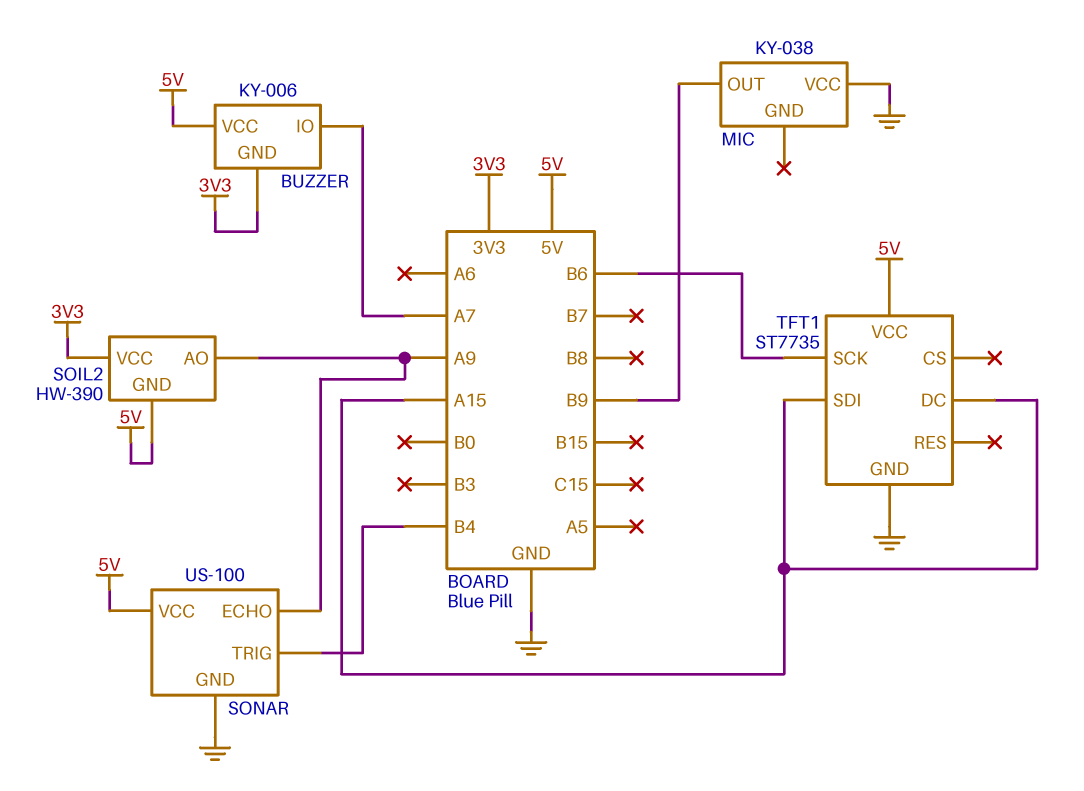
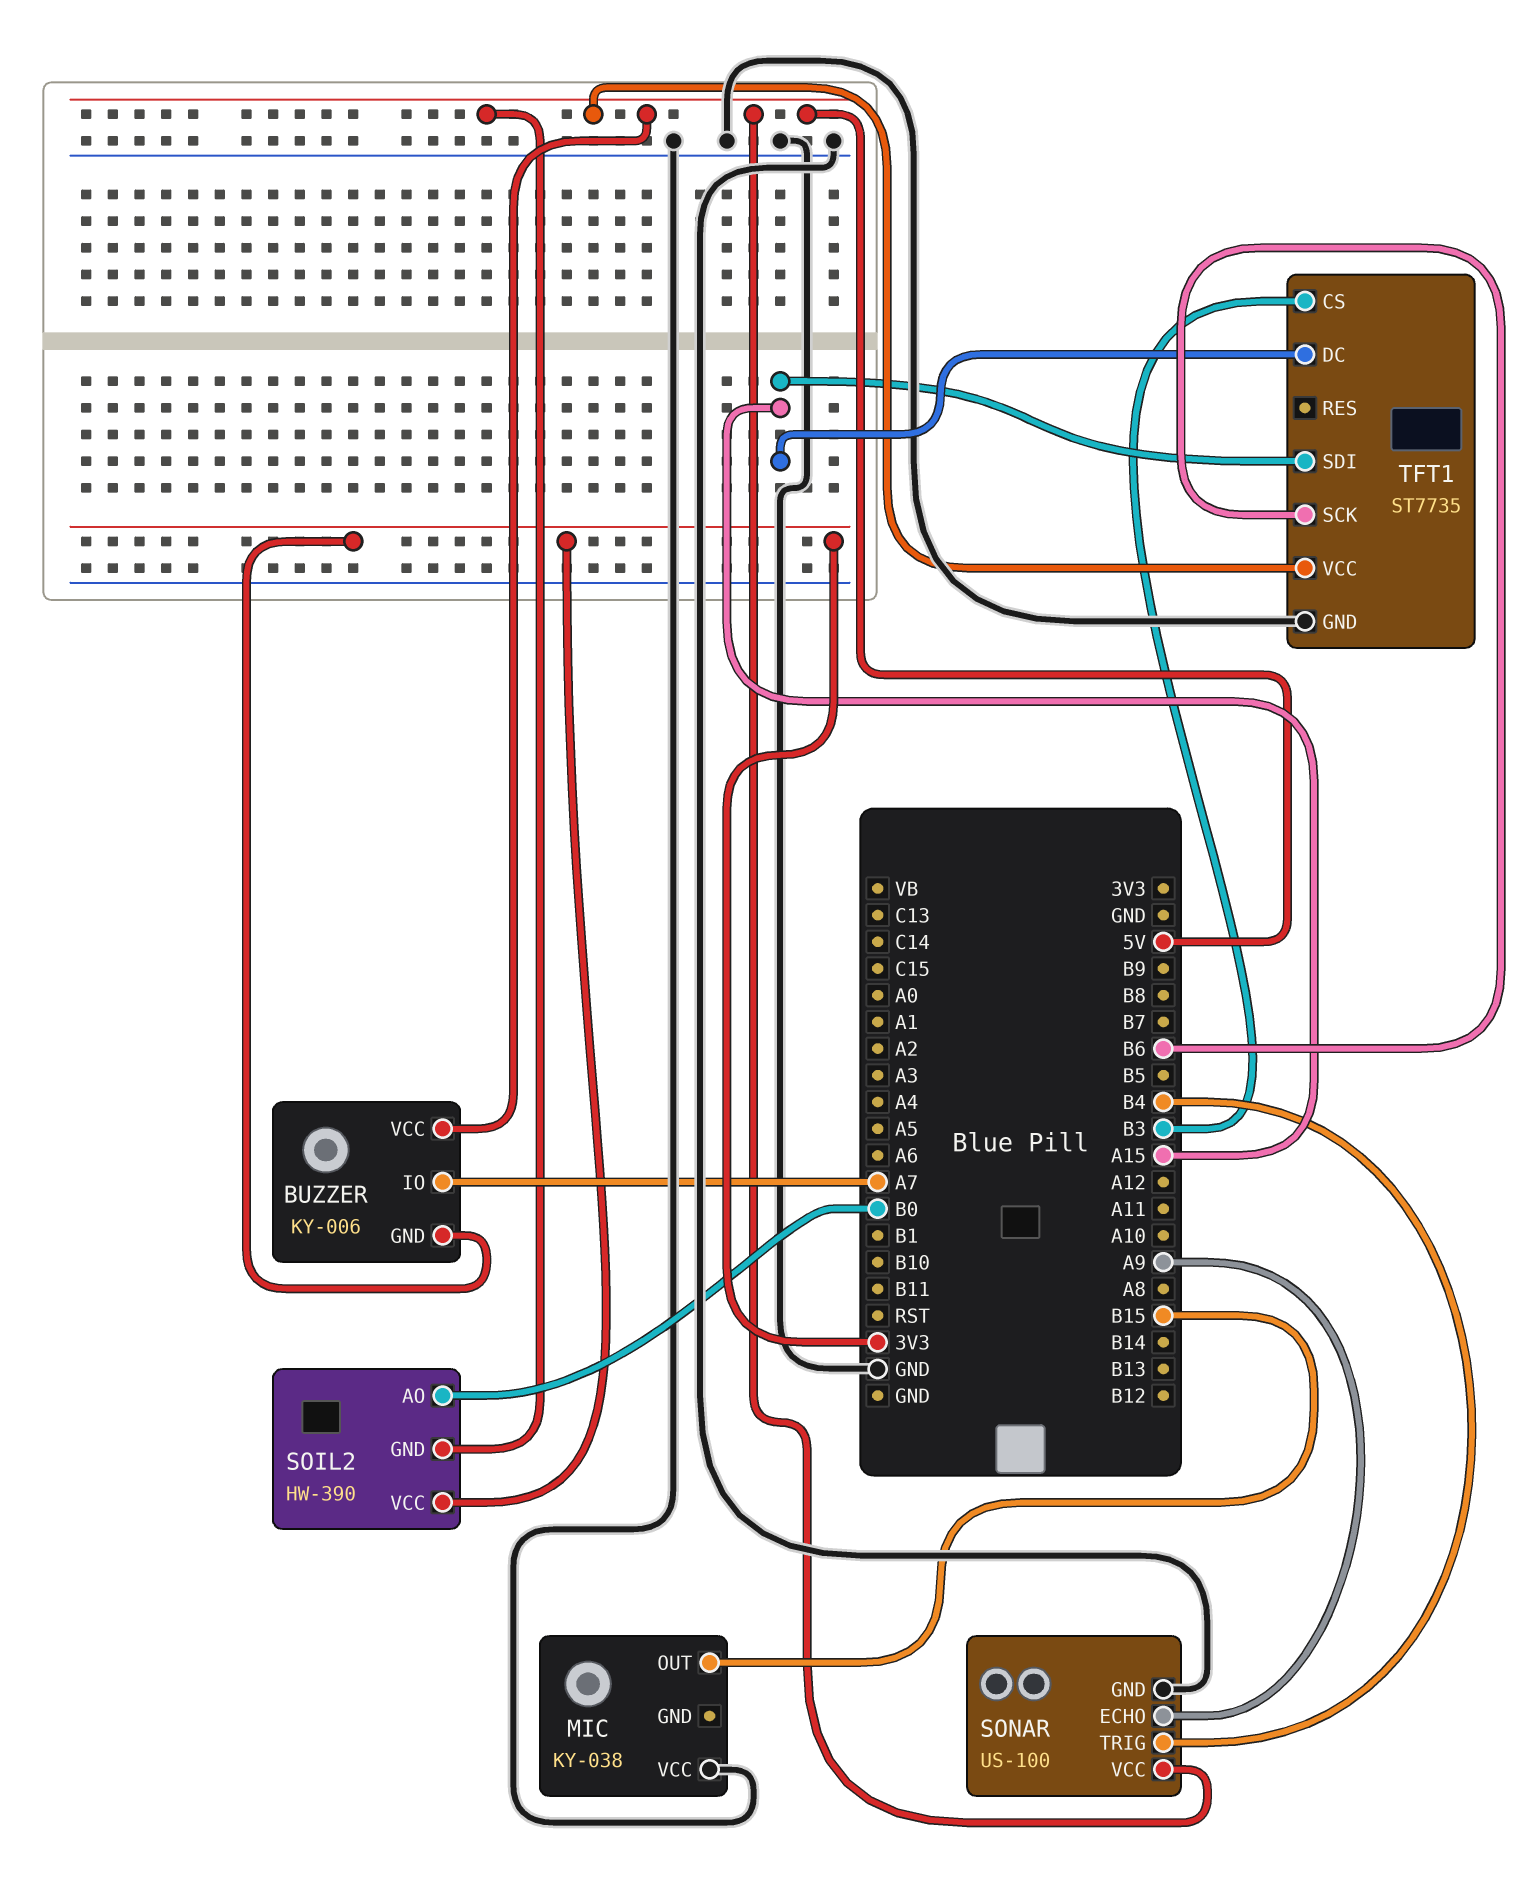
MIC pin OUT: B9 -> B15
SOIL2 pin AO: A9 -> B0
TFT1 pin CS: none -> B3

